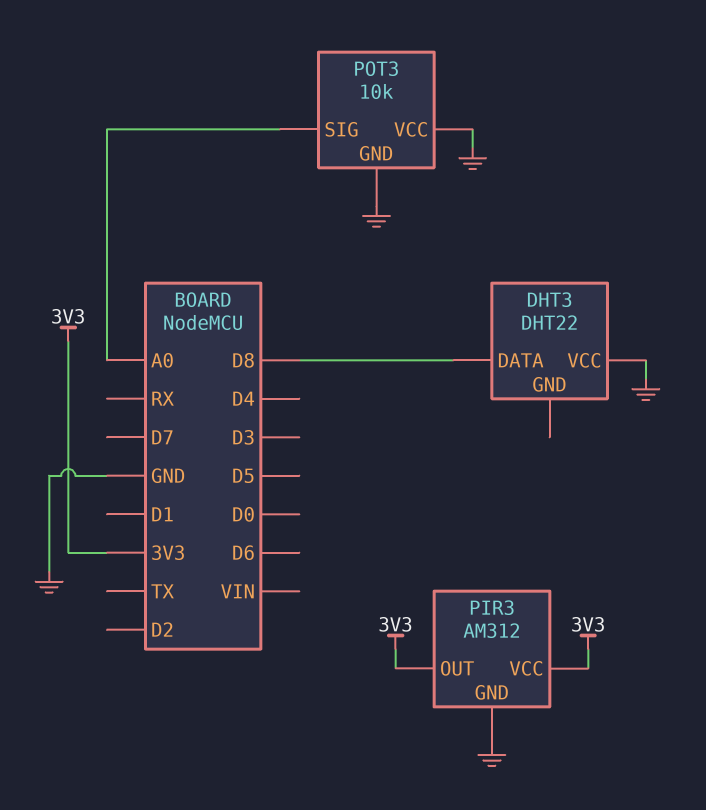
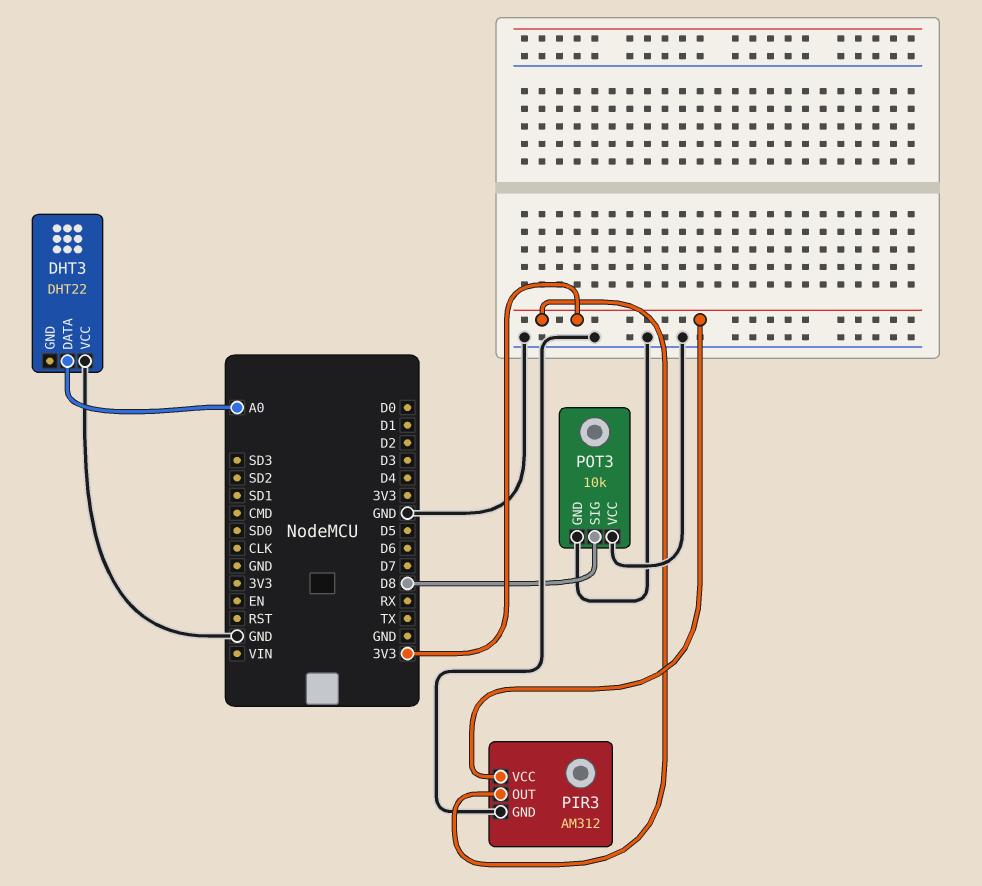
DHT3 pin DATA: D8 -> A0
POT3 pin SIG: A0 -> D8

